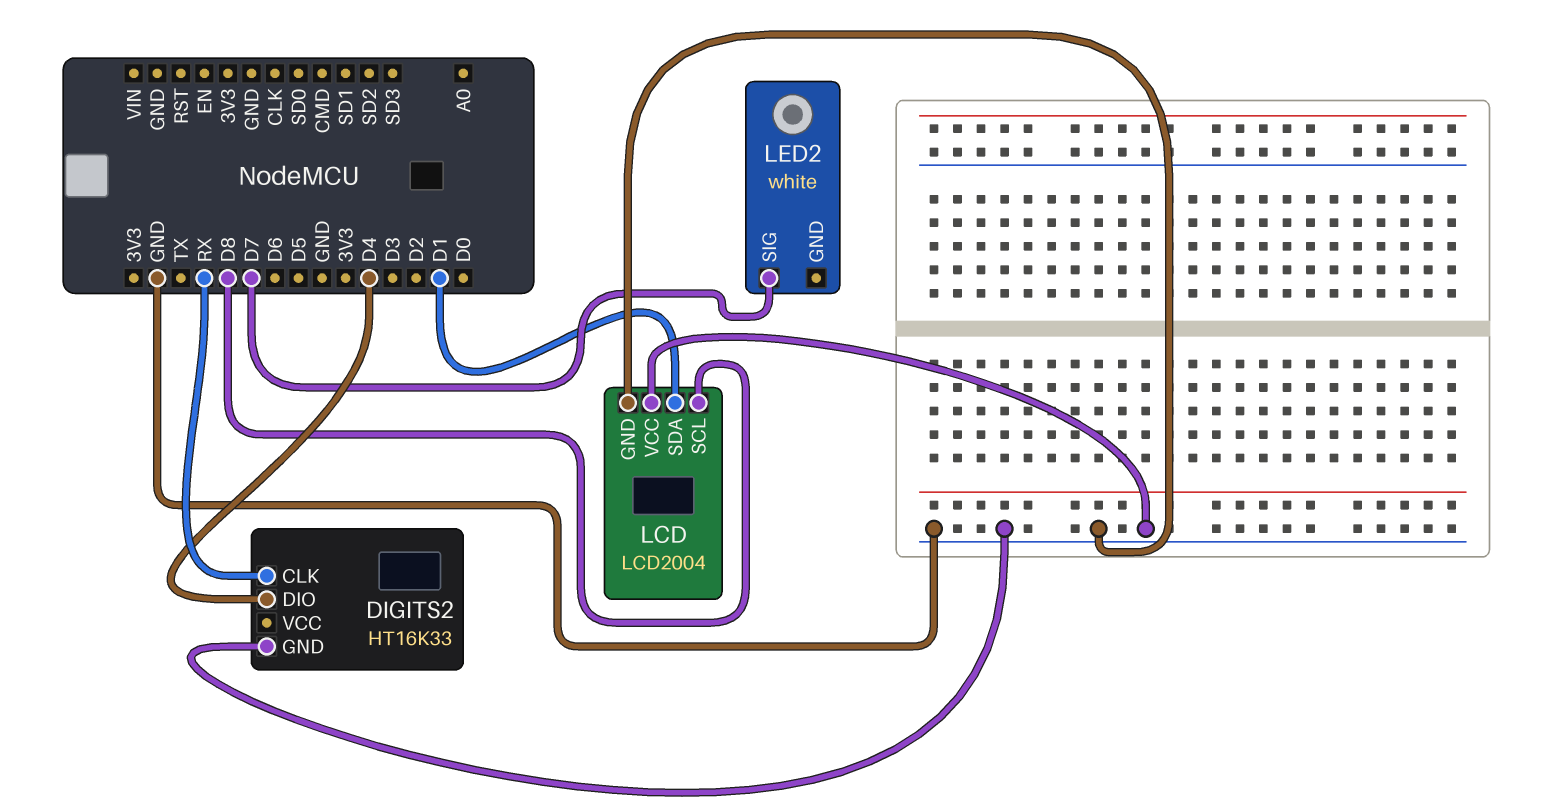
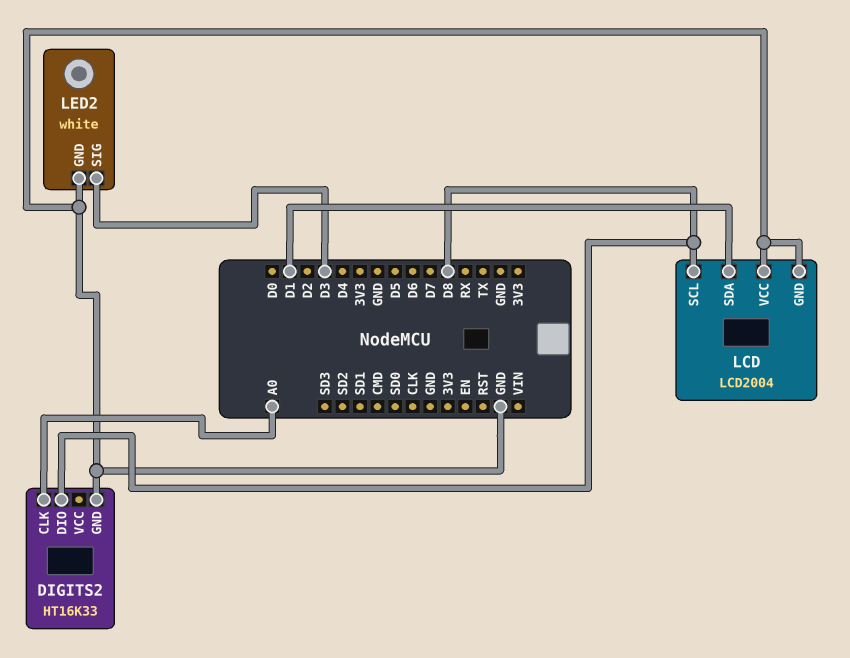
DIGITS2 pin CLK: RX -> A0
DIGITS2 pin DIO: D4 -> D8
LED2 pin GND: none -> GND
LED2 pin SIG: D7 -> D3

